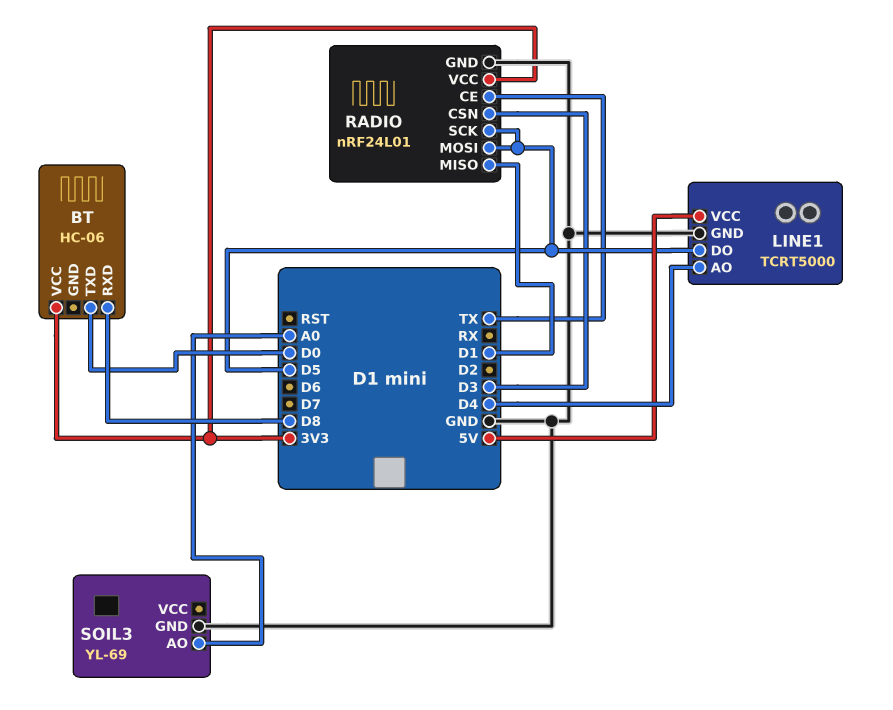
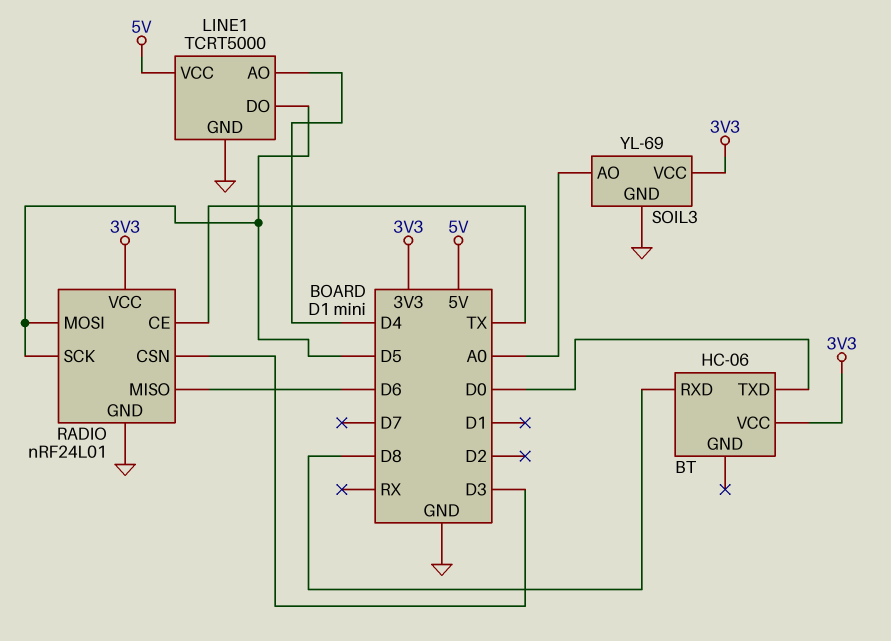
RADIO pin MISO: D1 -> D6
SOIL3 pin VCC: none -> 3V3

